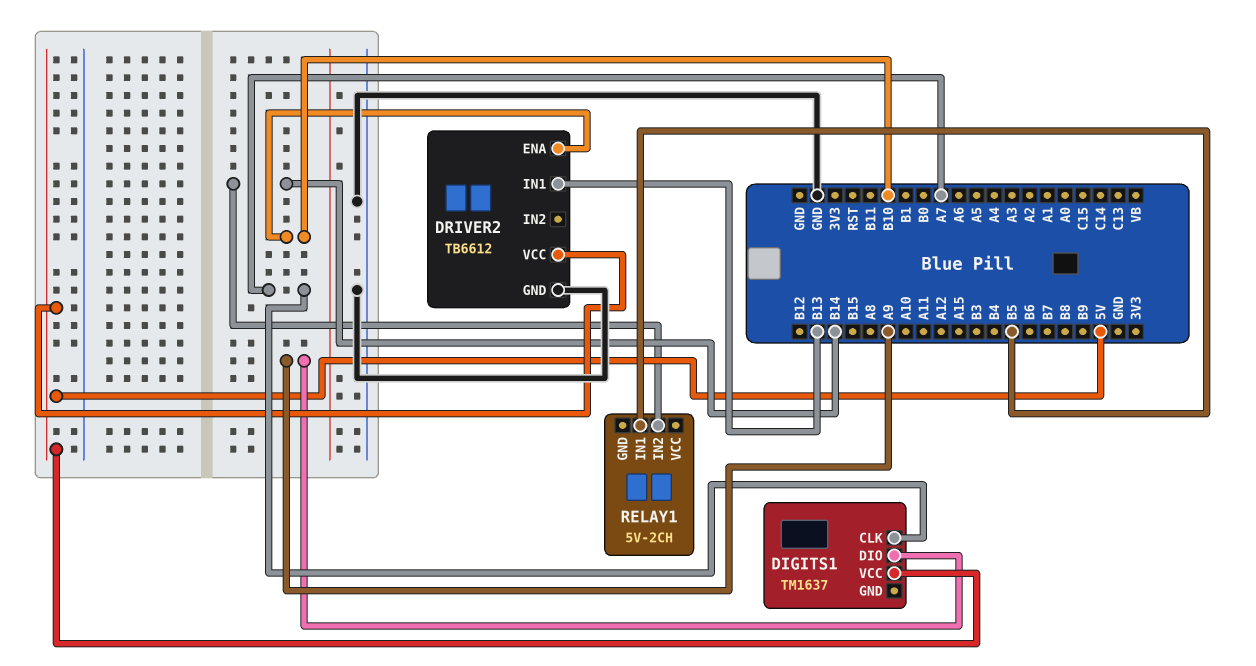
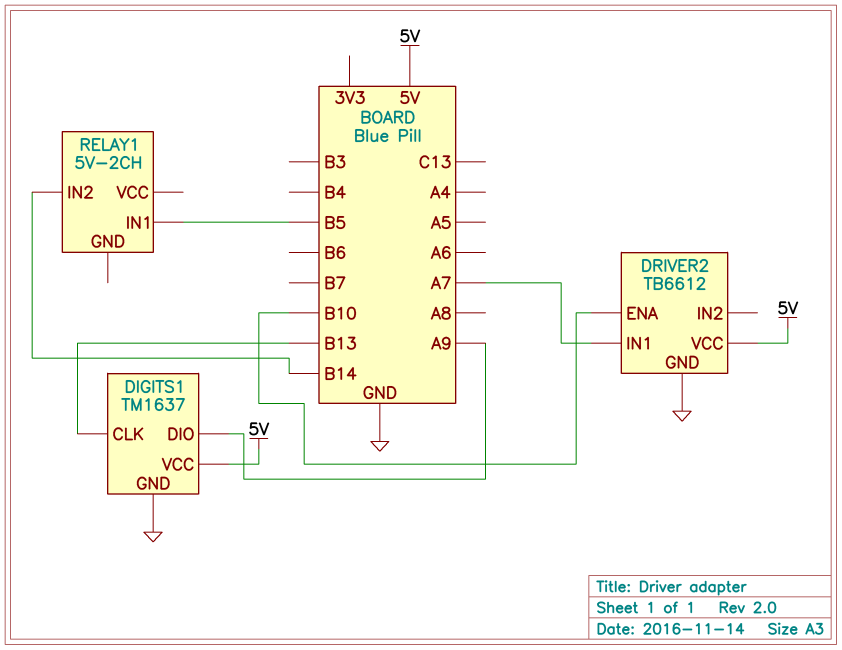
DIGITS1 pin CLK: A7 -> B13
DIGITS1 pin GND: none -> GND
DRIVER2 pin IN1: B13 -> A7

